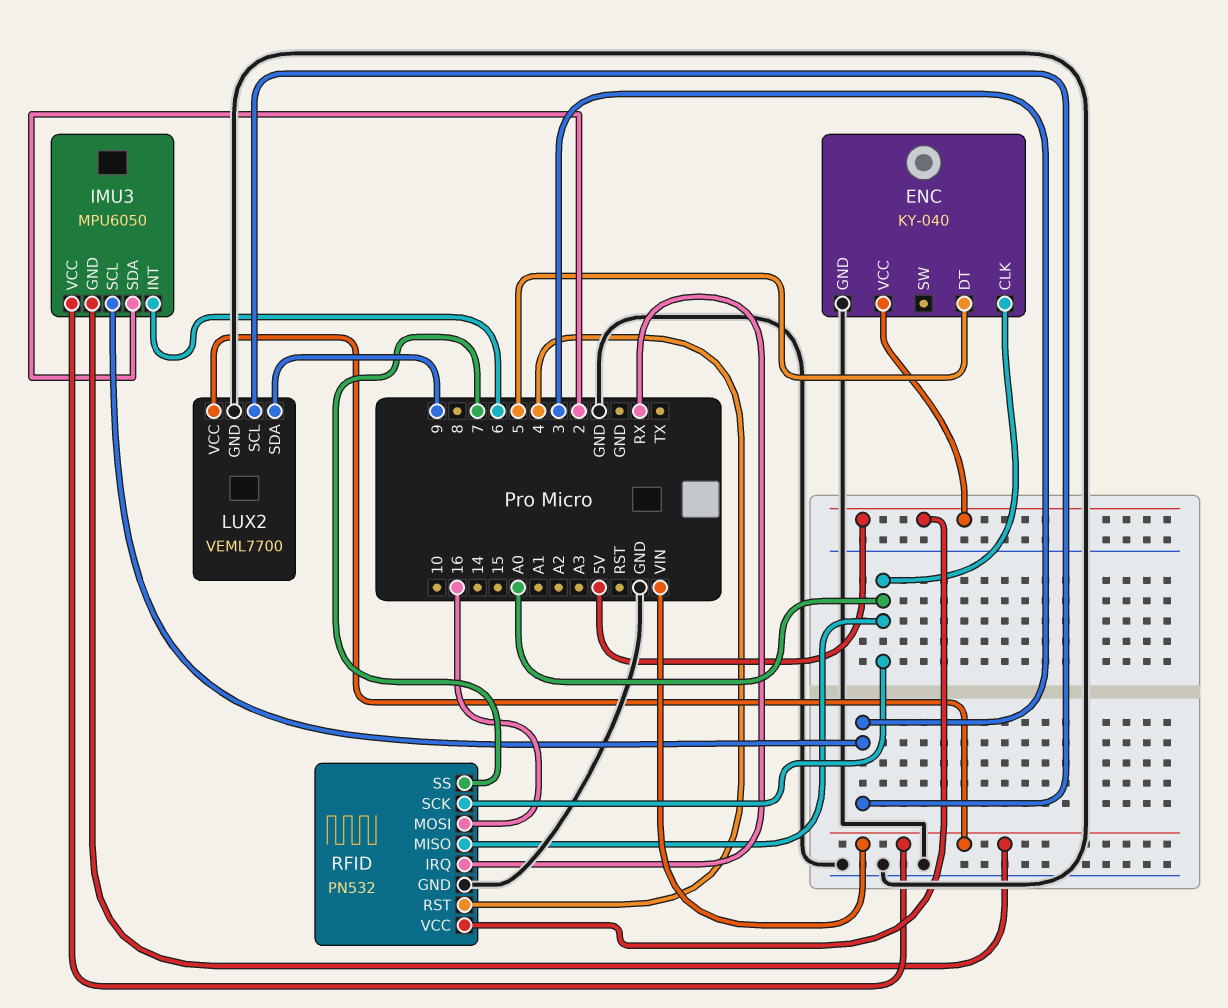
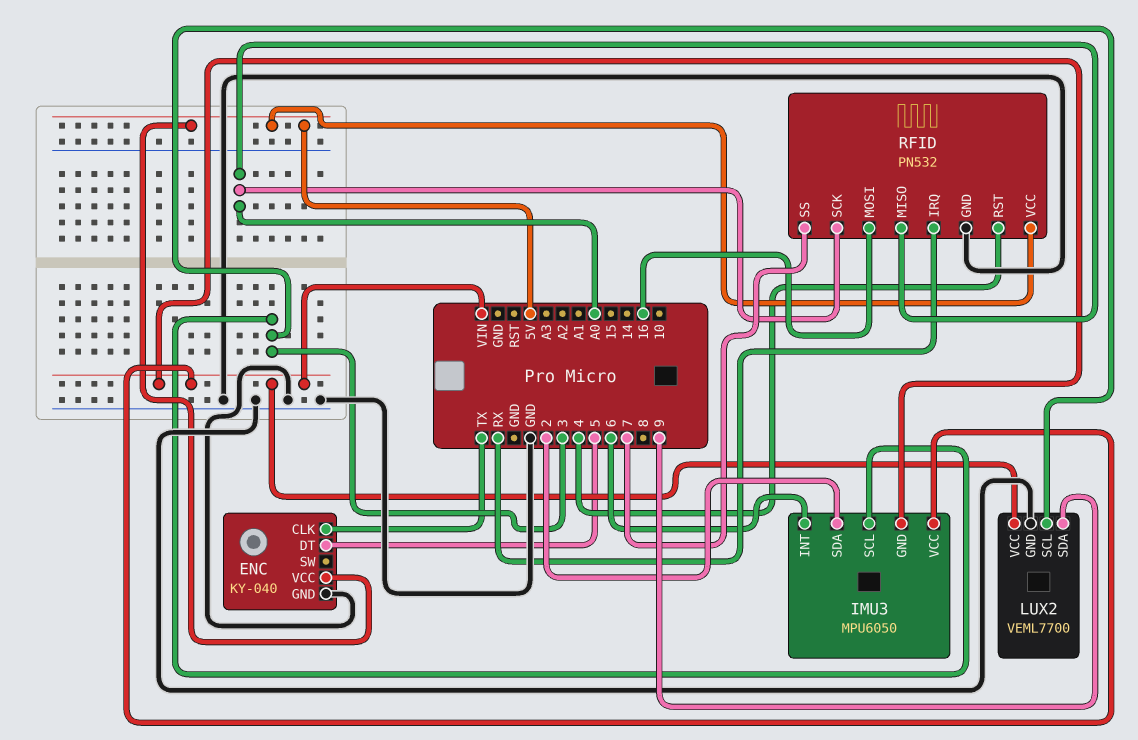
ENC pin CLK: A0 -> TX

